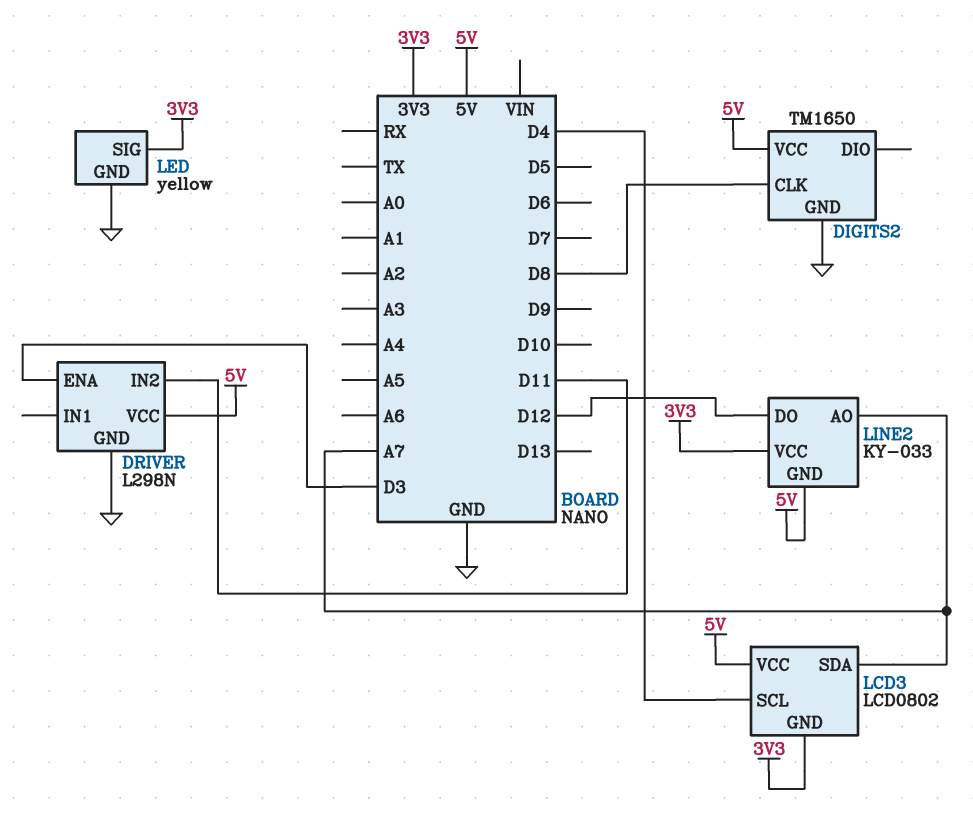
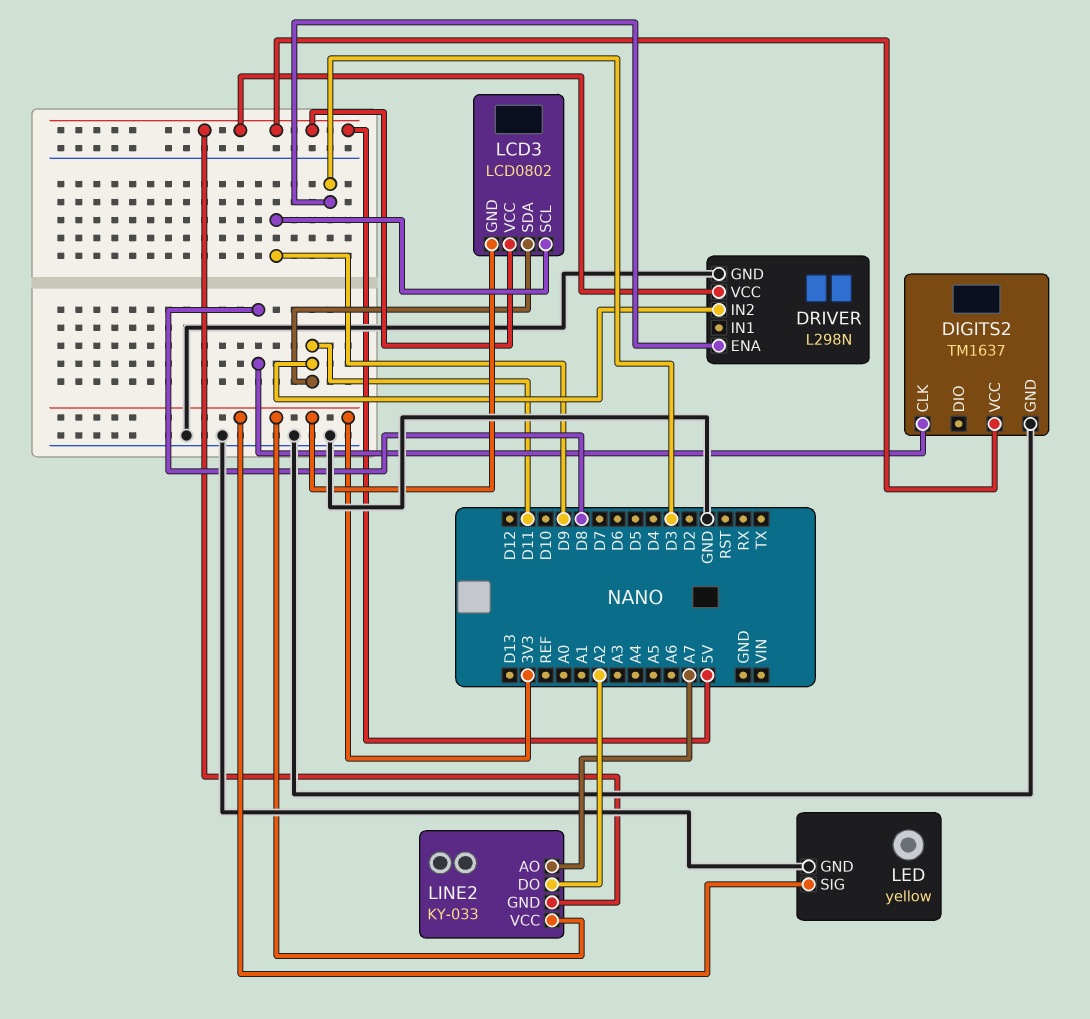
DIGITS2: TM1650 -> TM1637
LCD3 pin SCL: D4 -> D9
LCD3 pin SDA: A7 -> D11
LINE2 pin DO: D12 -> A2

